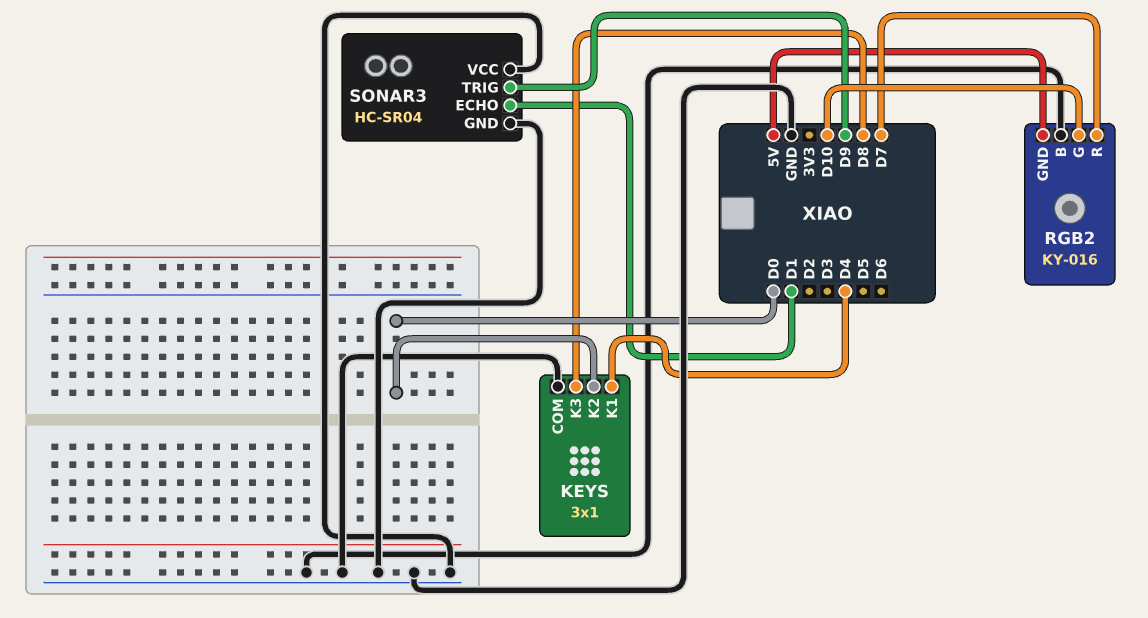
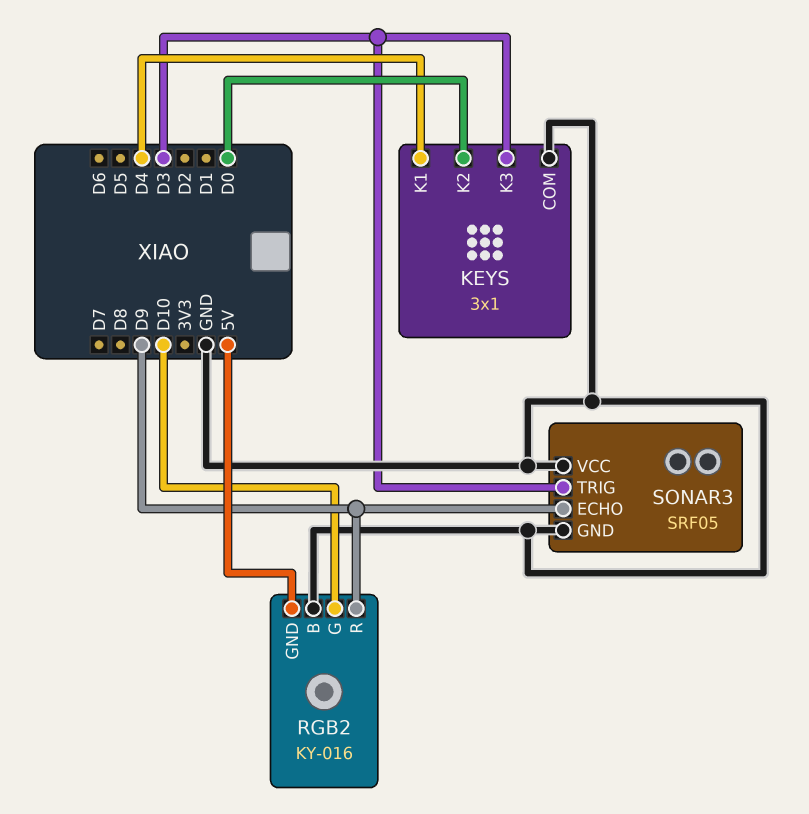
KEYS pin K3: D8 -> D3
RGB2 pin R: D7 -> D9
SONAR3: HC-SR04 -> SRF05
SONAR3 pin ECHO: D1 -> D9
SONAR3 pin TRIG: D9 -> D3

